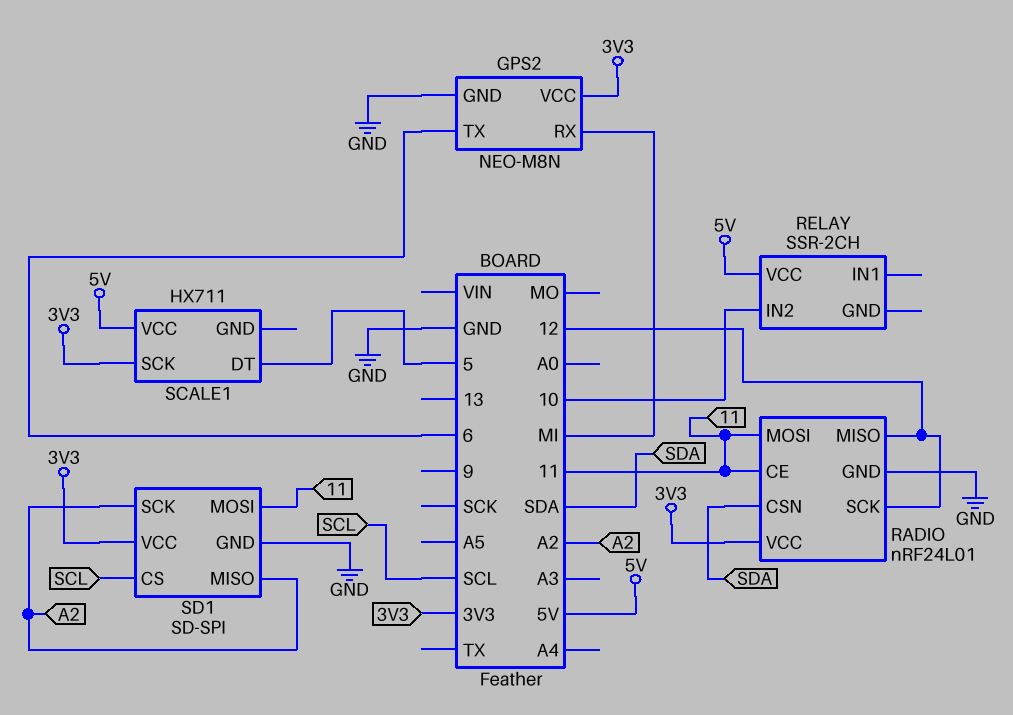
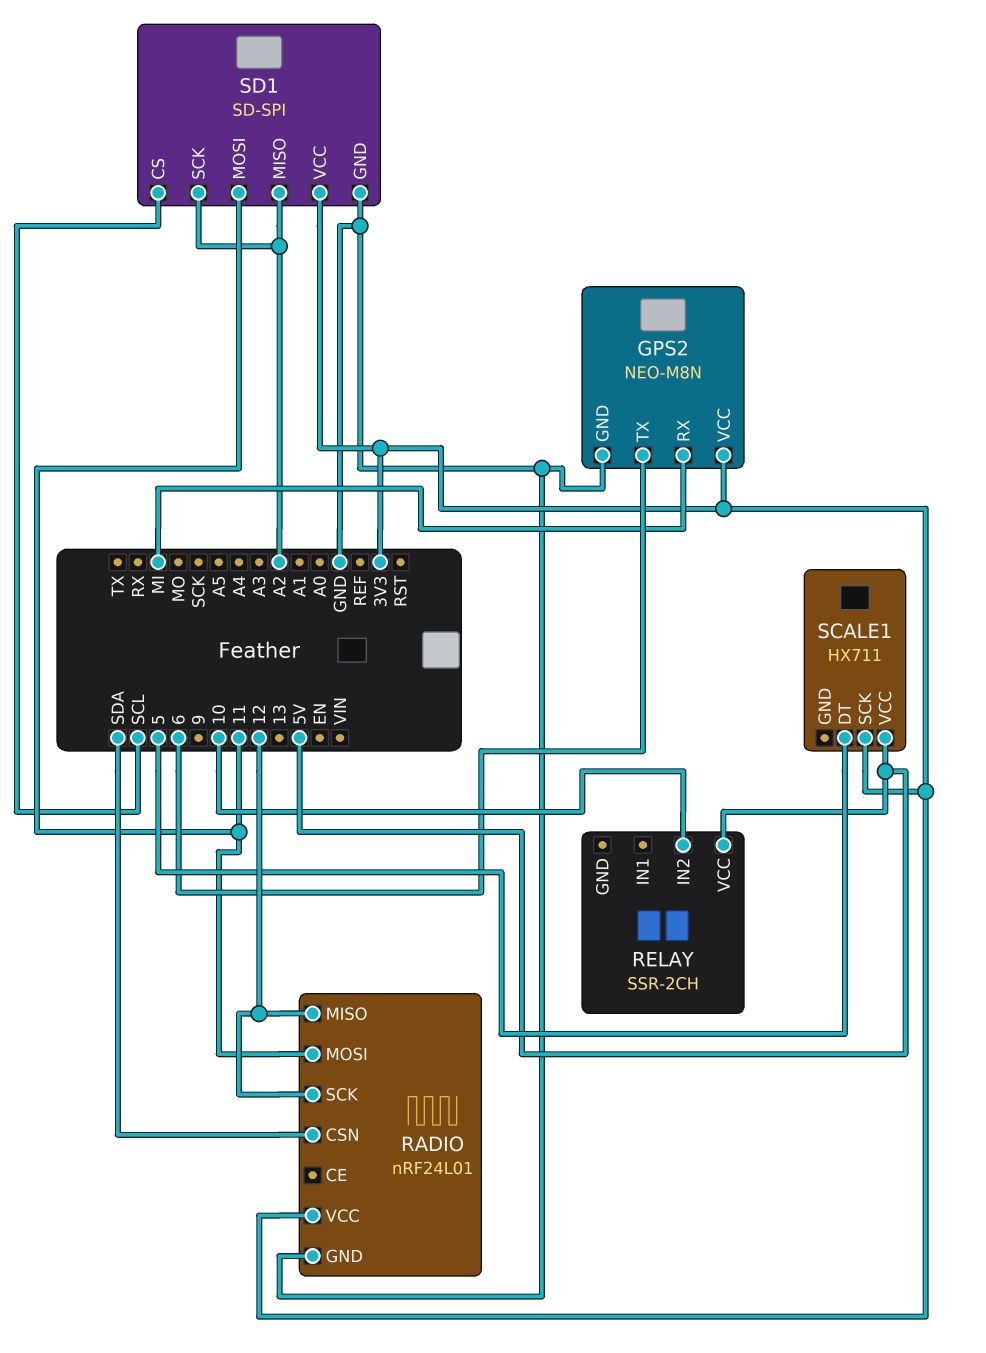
RADIO pin CE: 11 -> none

